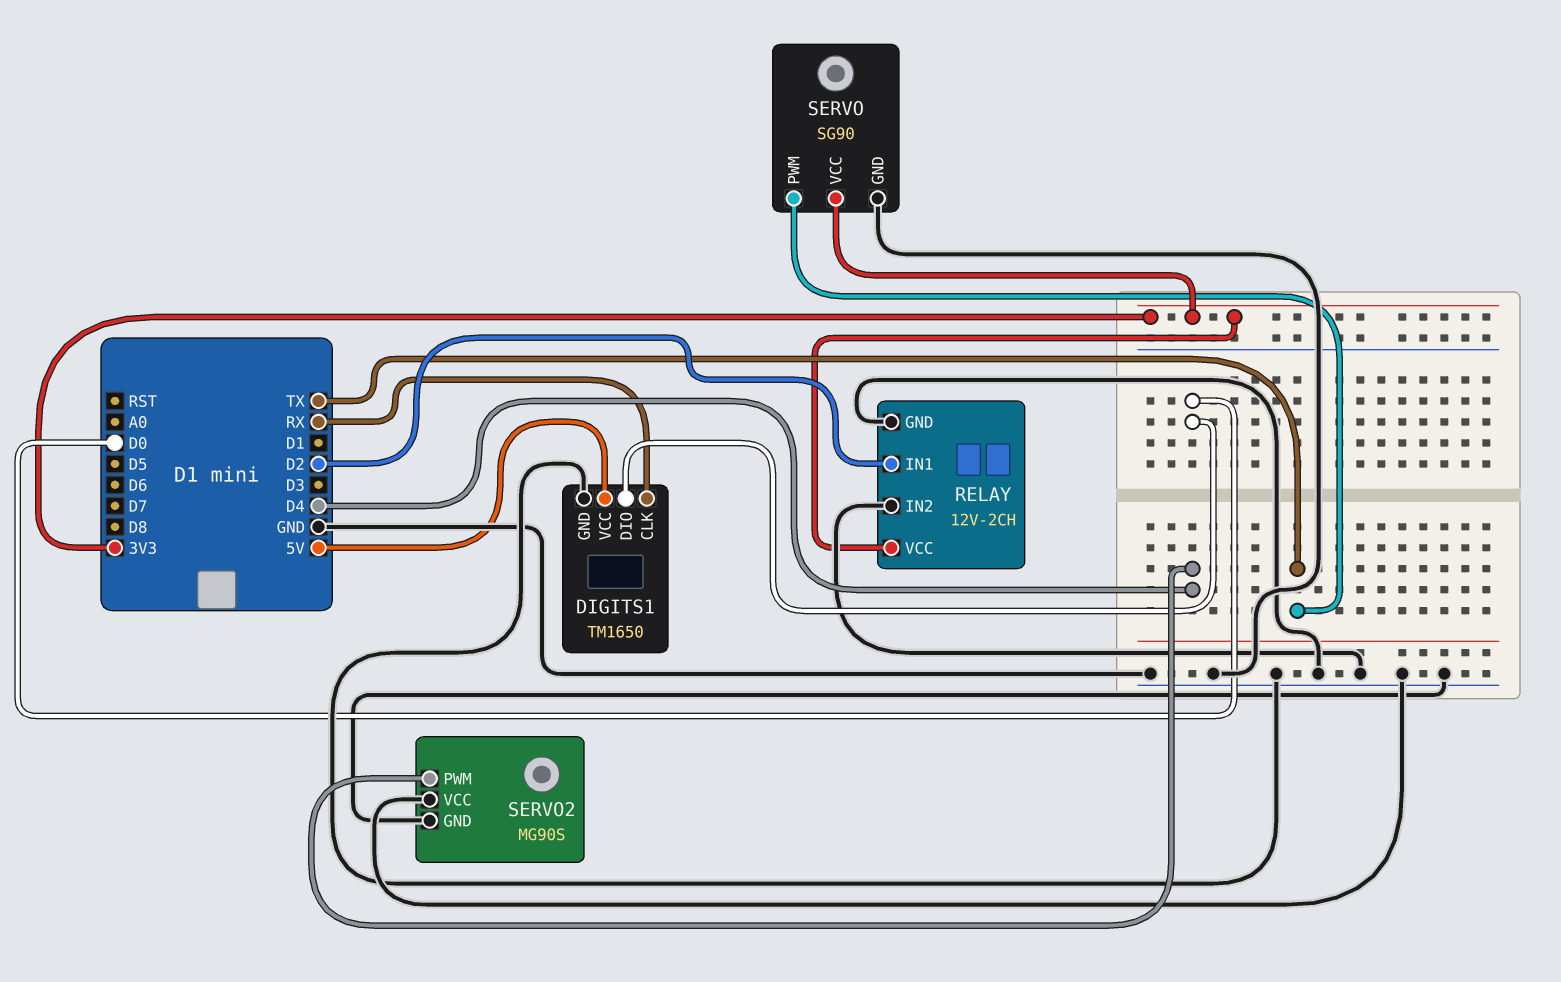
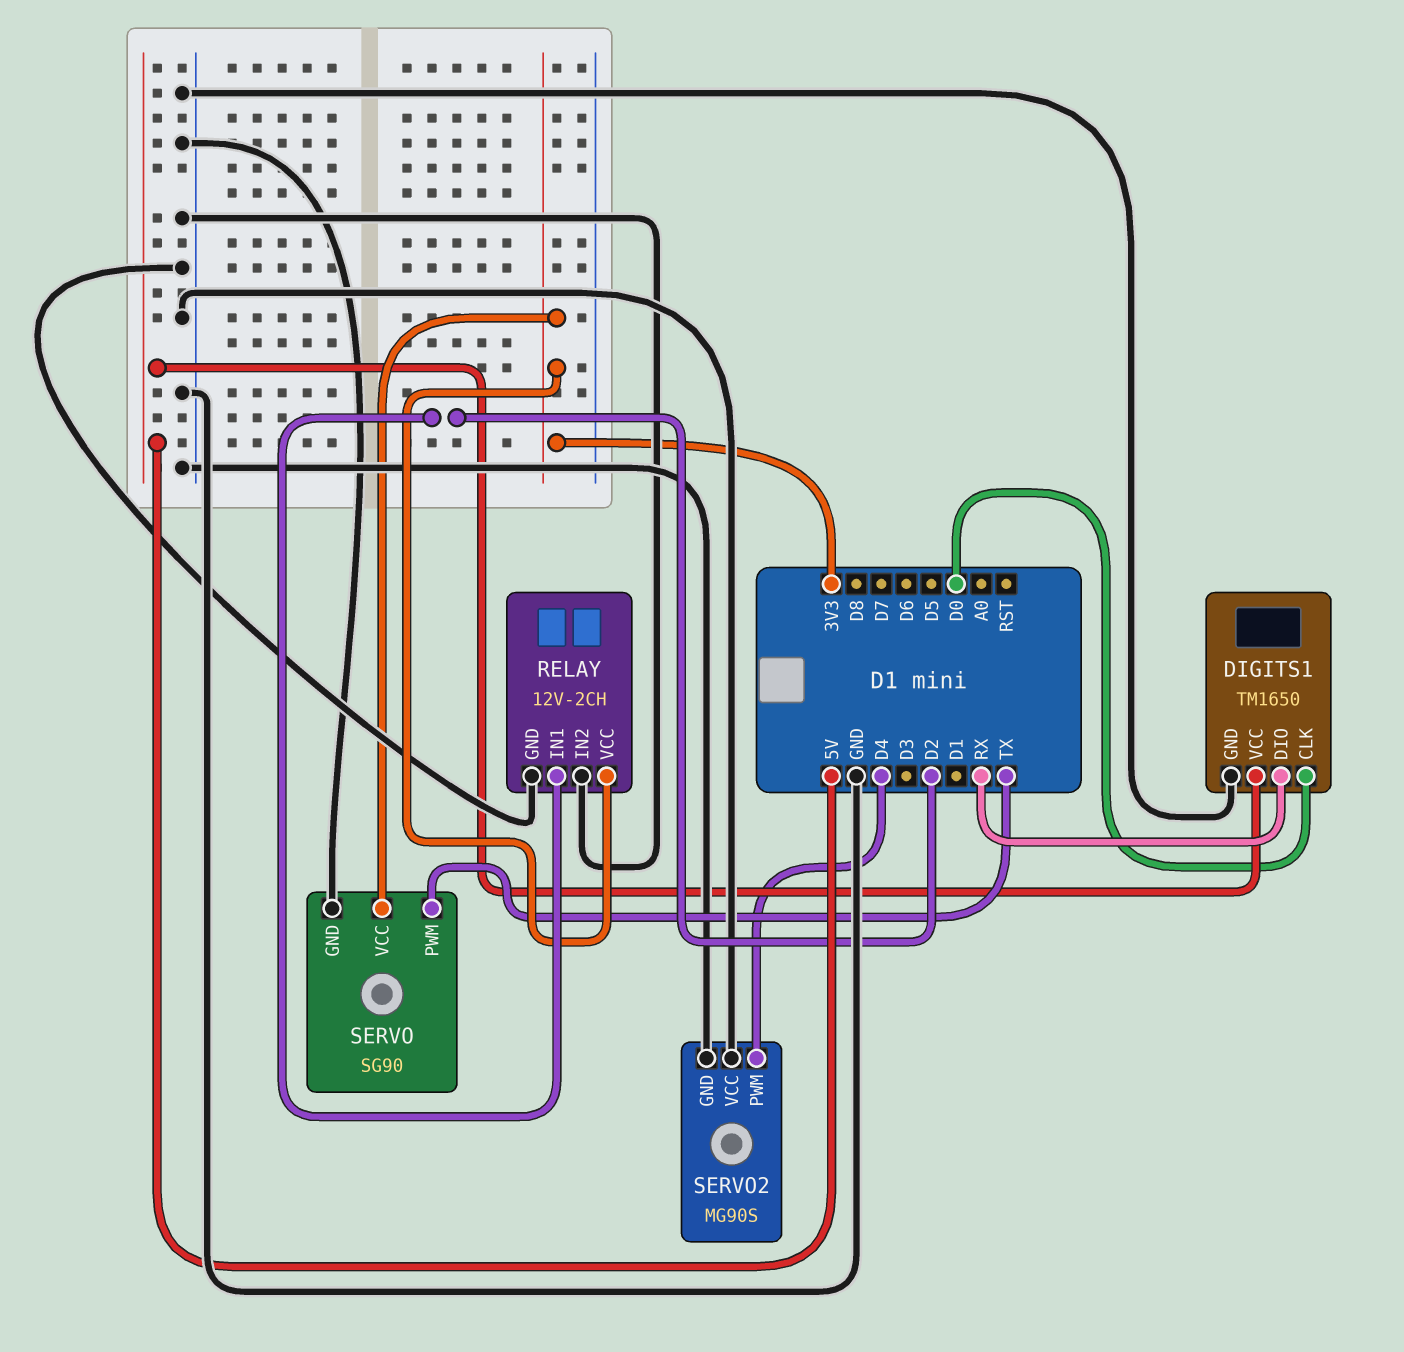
DIGITS1 pin CLK: RX -> D0
DIGITS1 pin DIO: D0 -> RX

